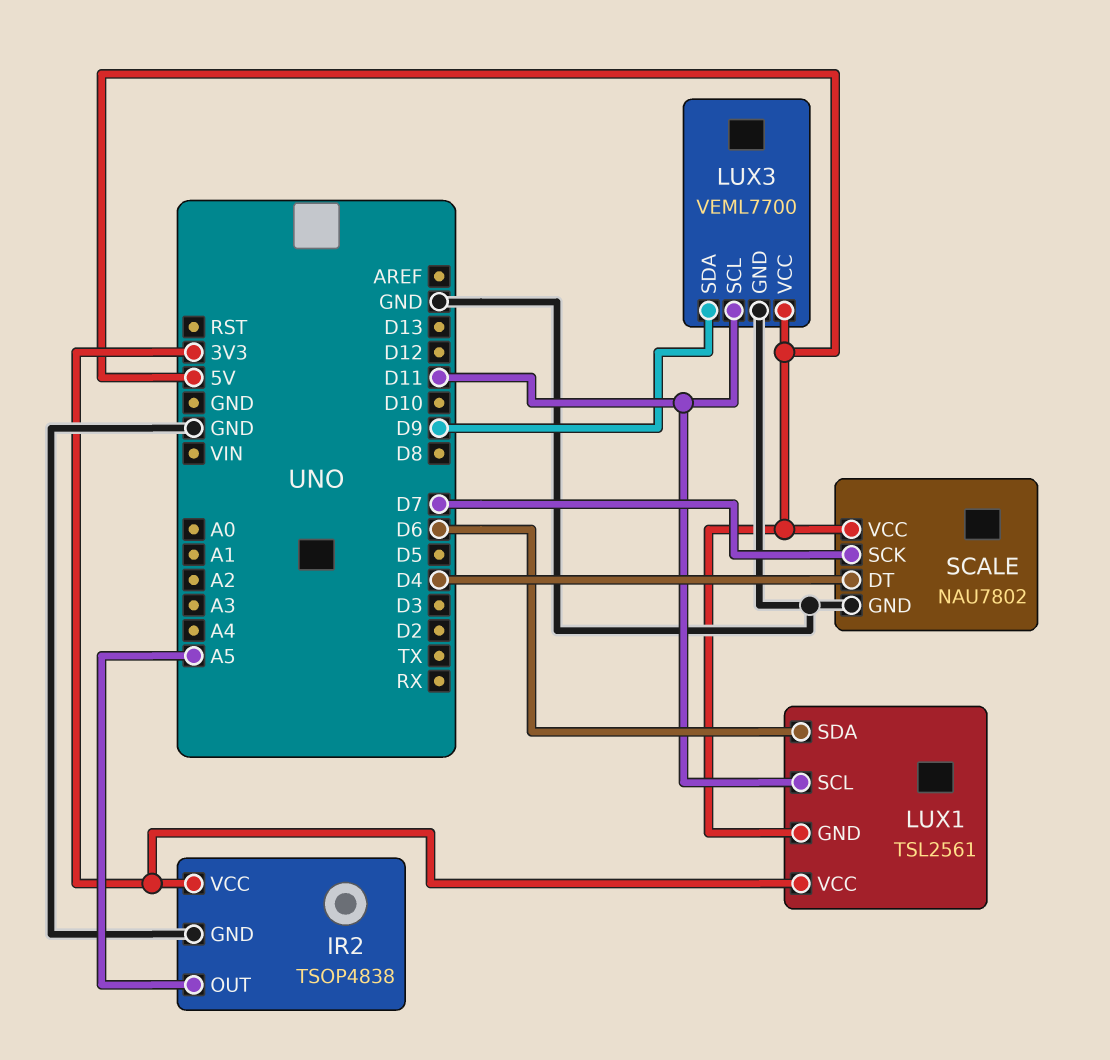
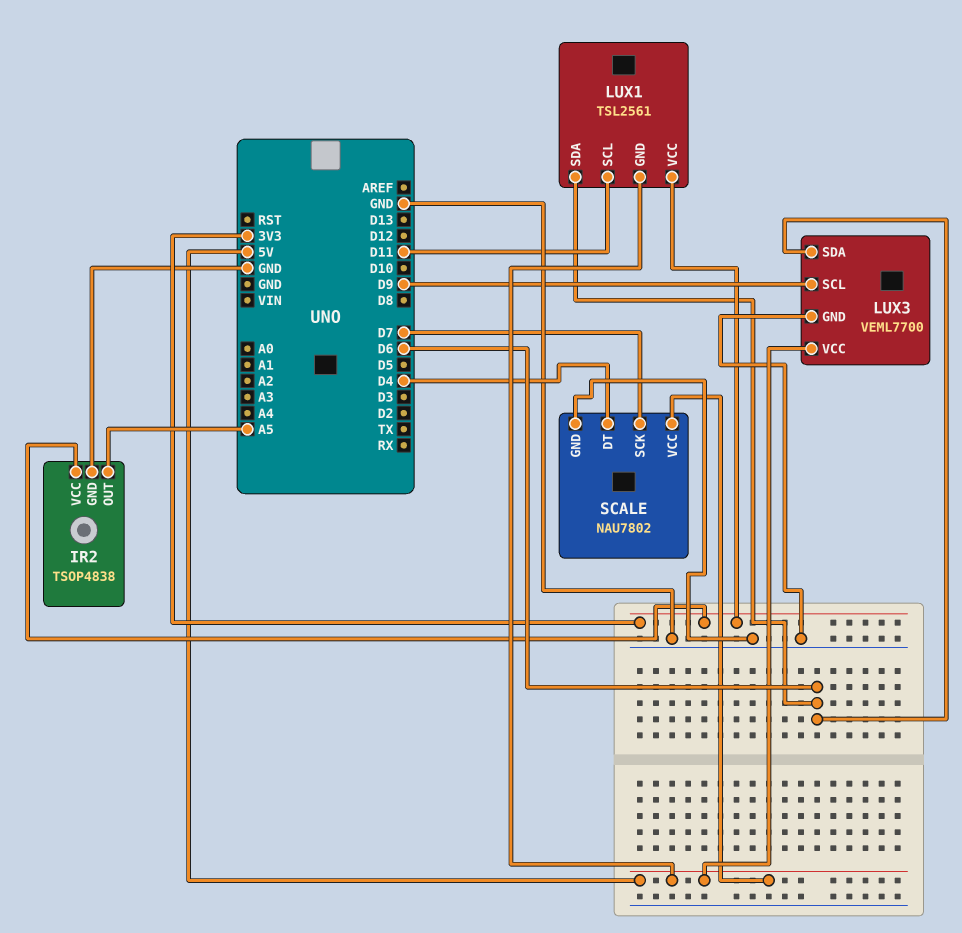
LUX3 pin SCL: D11 -> D9
LUX3 pin SDA: D9 -> D6

